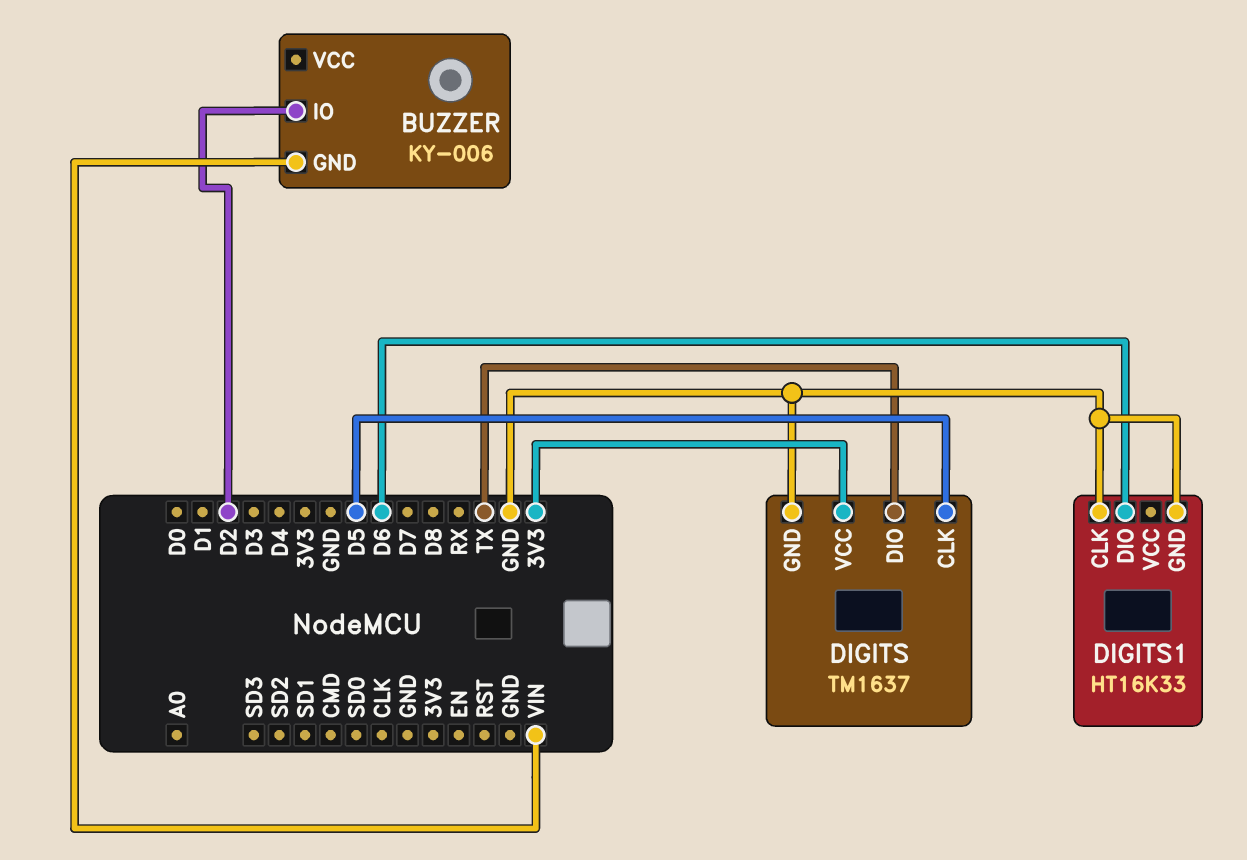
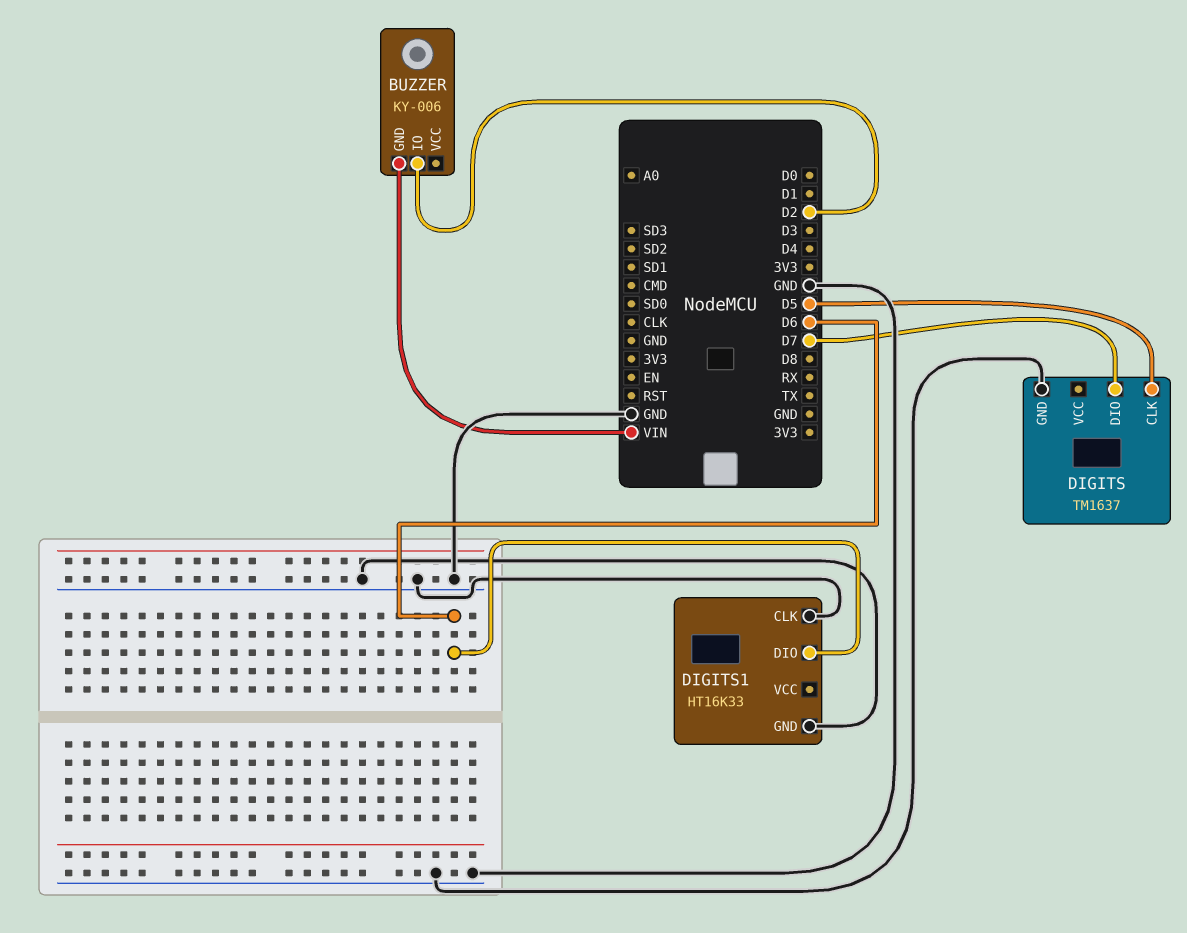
DIGITS pin DIO: TX -> D7
DIGITS pin VCC: 3V3 -> none

